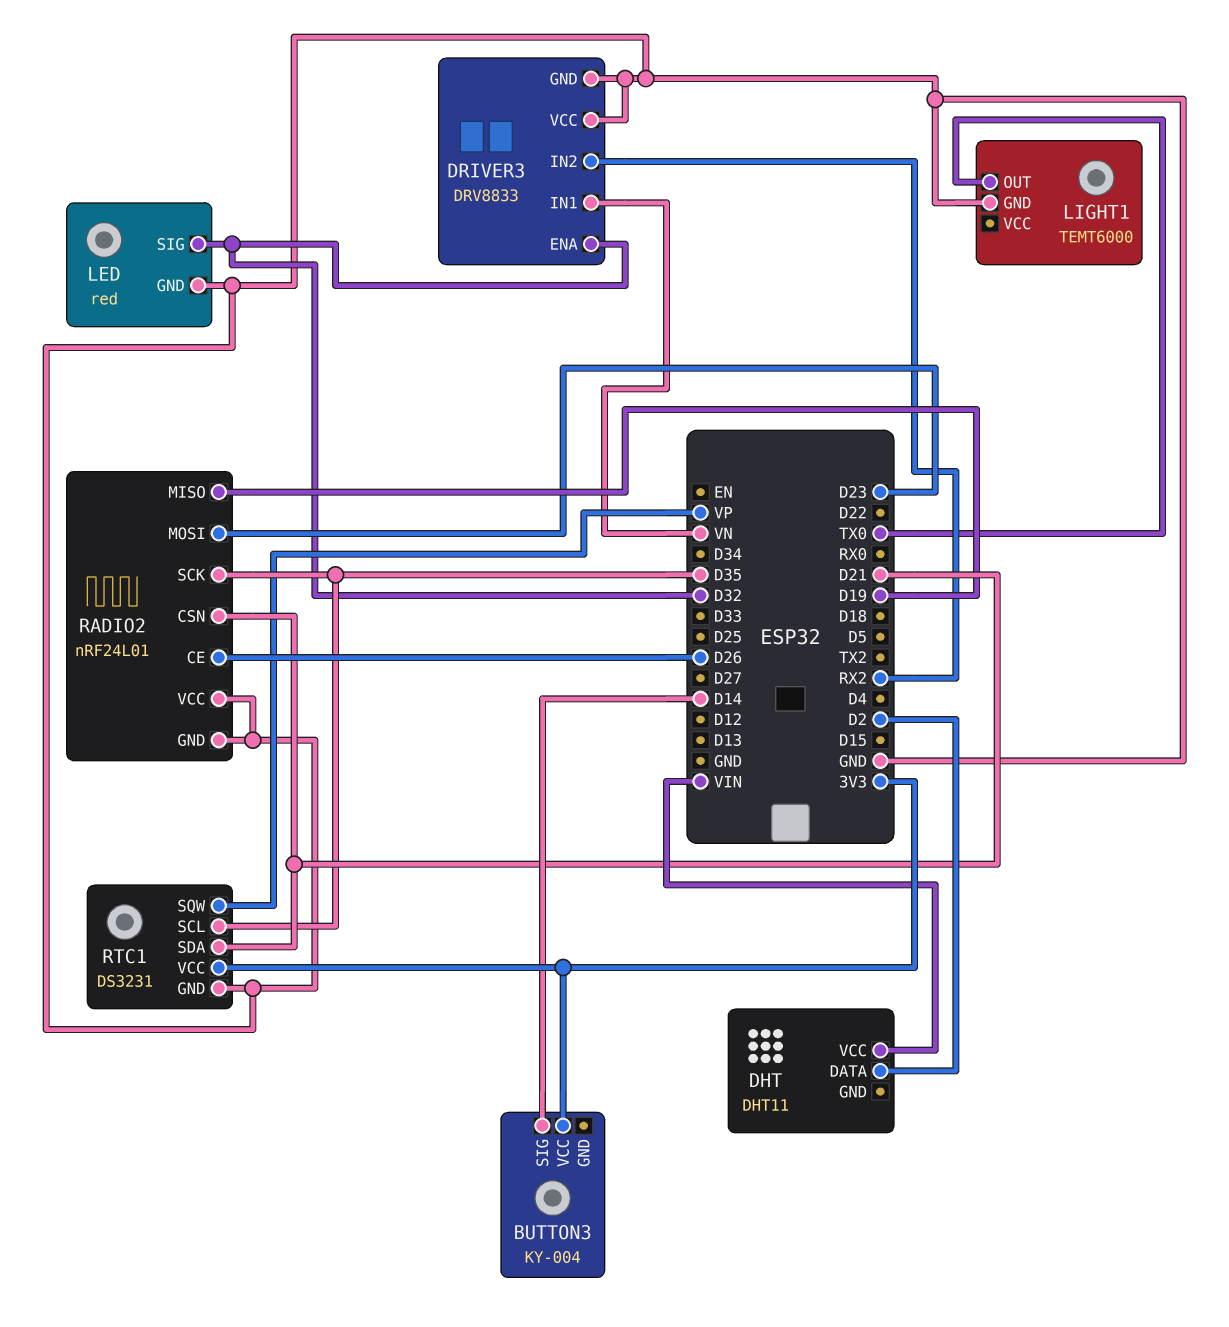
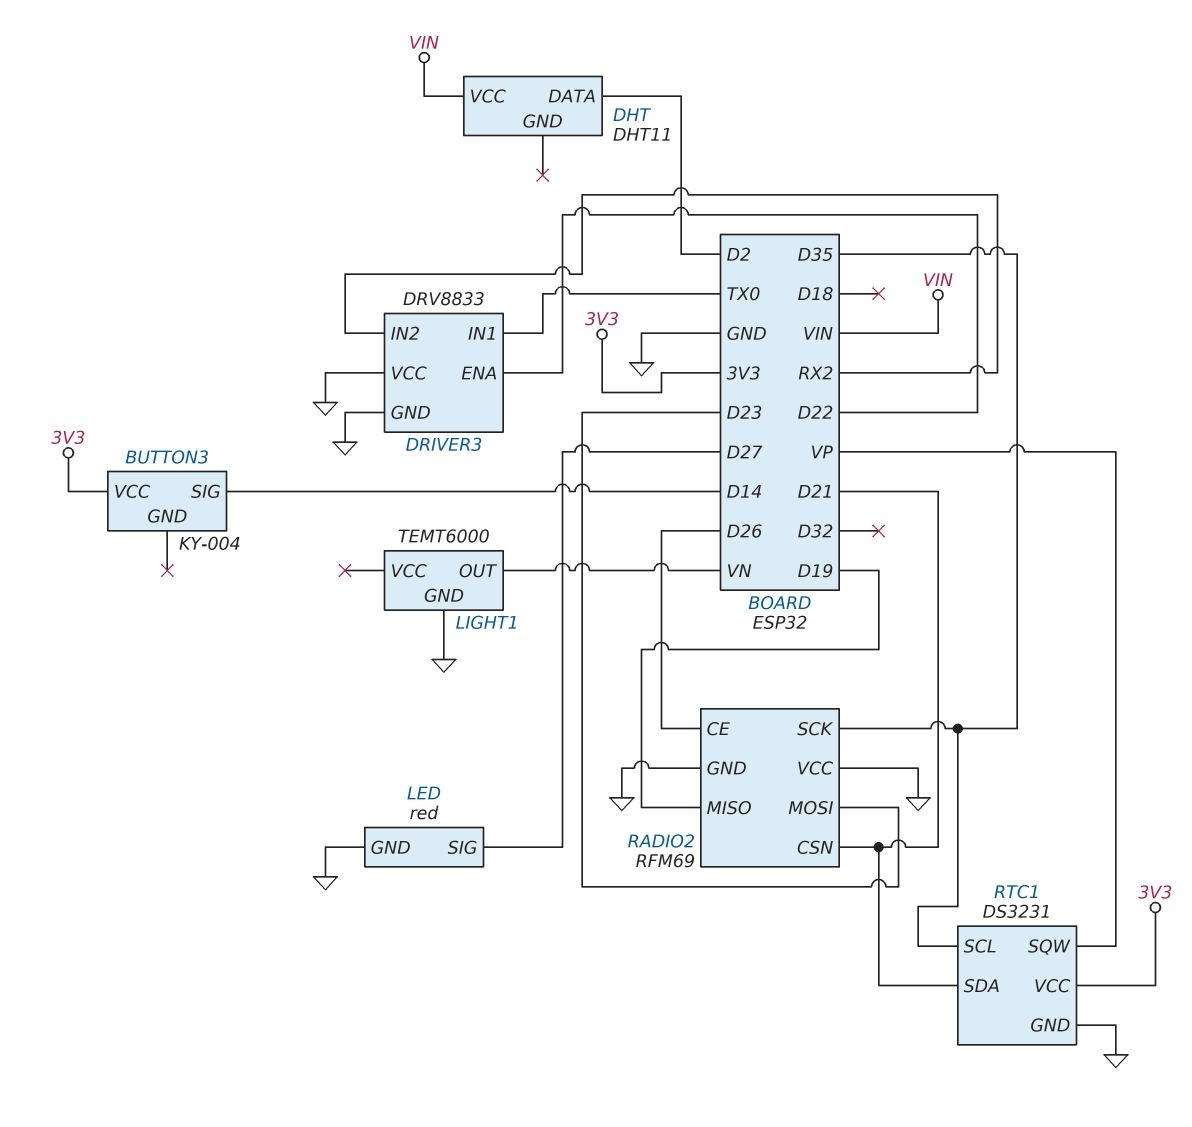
DRIVER3 pin ENA: D32 -> D22
DRIVER3 pin IN1: VN -> TX0
LED pin SIG: D32 -> D27
LIGHT1 pin OUT: TX0 -> VN
RADIO2: nRF24L01 -> RFM69

